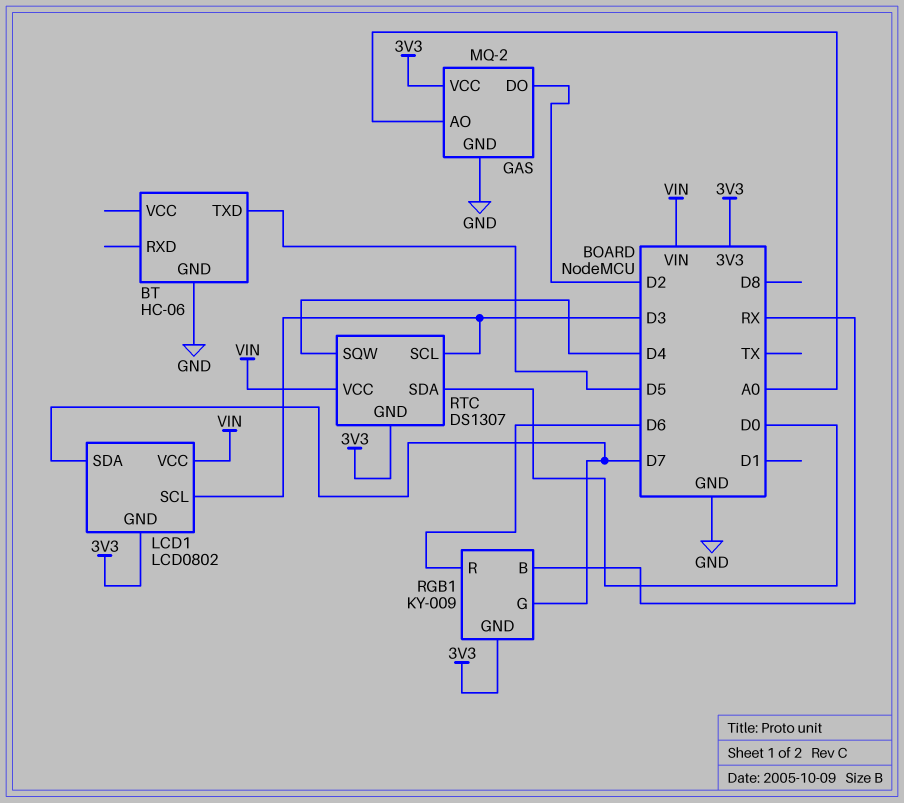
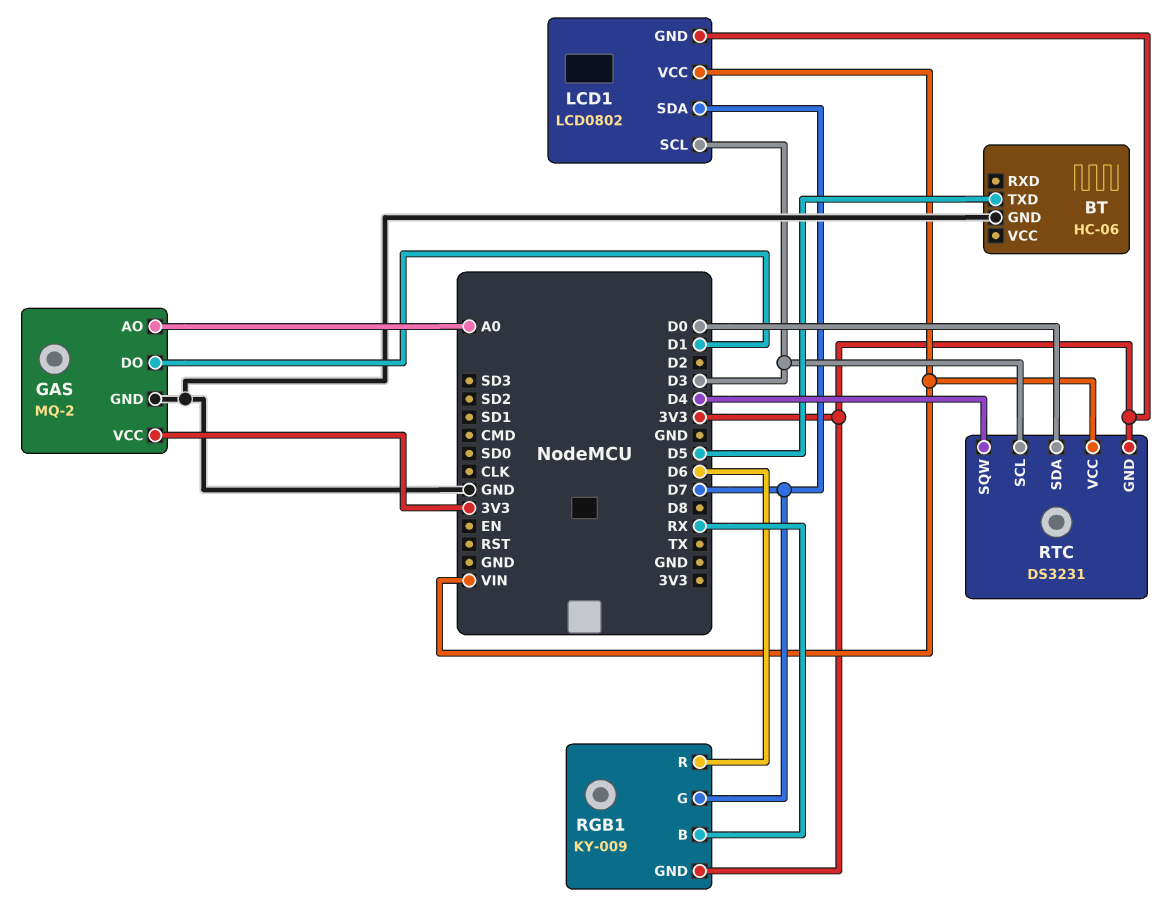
GAS pin DO: D2 -> D1
RTC: DS1307 -> DS3231

